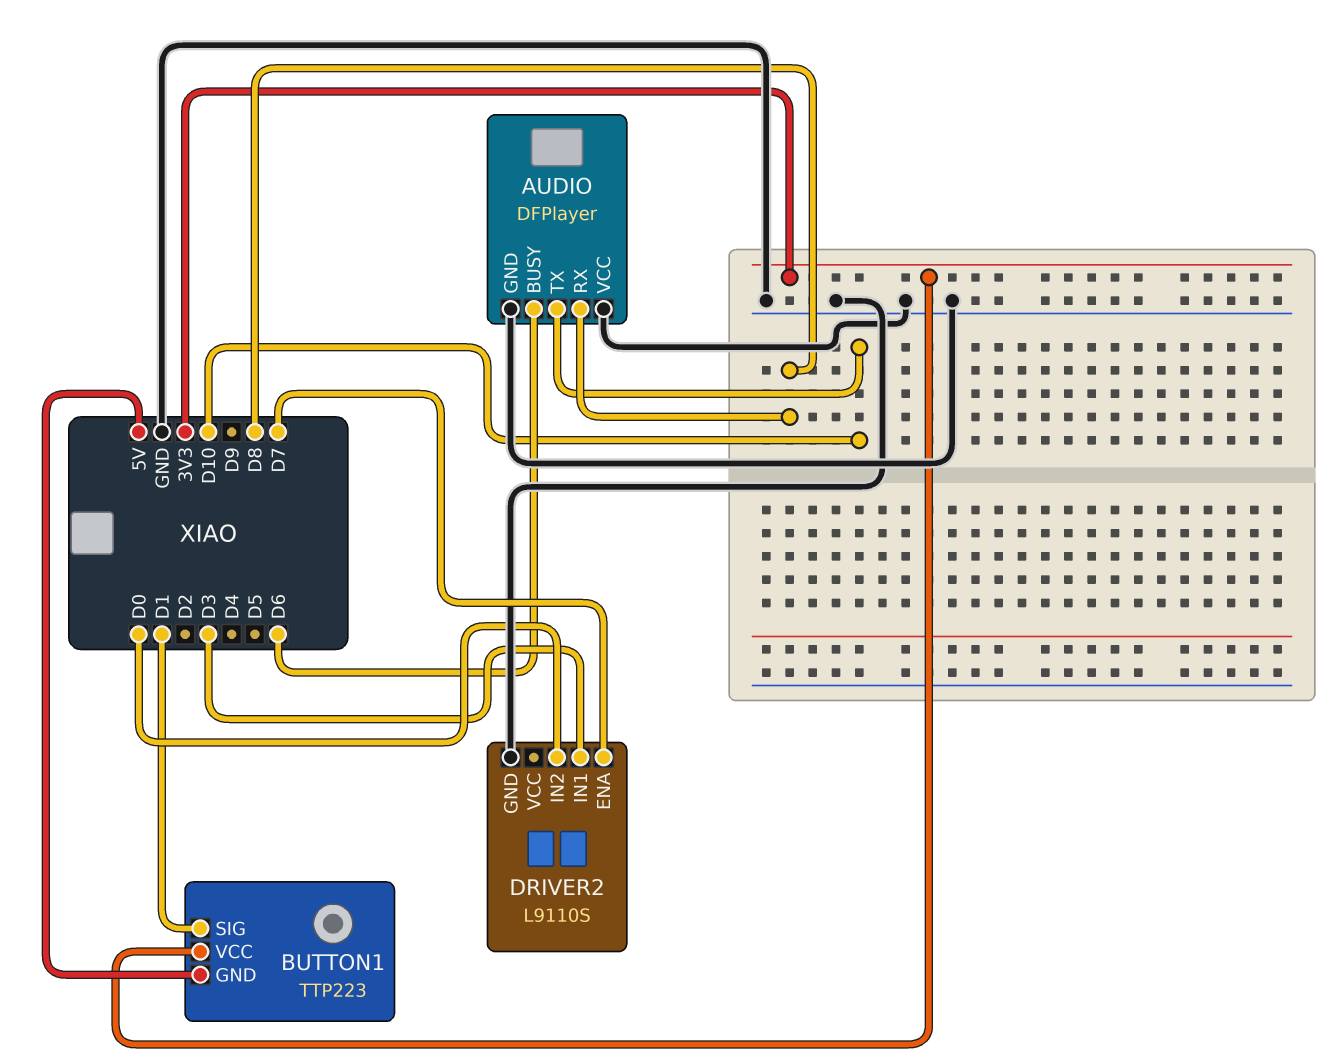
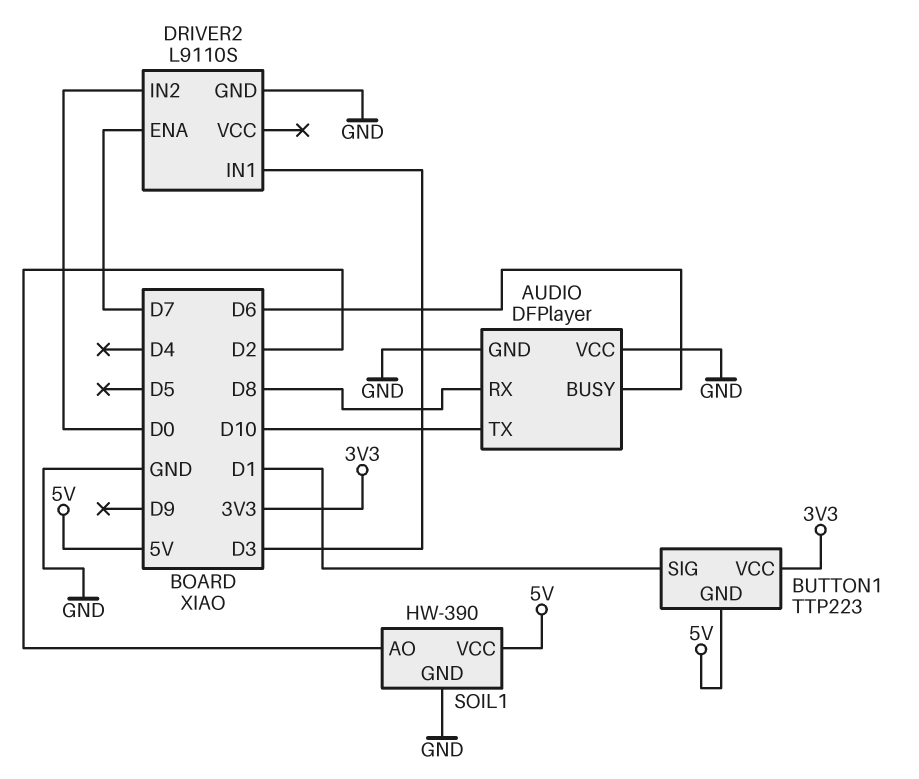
SOIL1: none -> HW-390
SOIL1 pin AO: none -> D2
SOIL1 pin GND: none -> GND
SOIL1 pin VCC: none -> 5V

